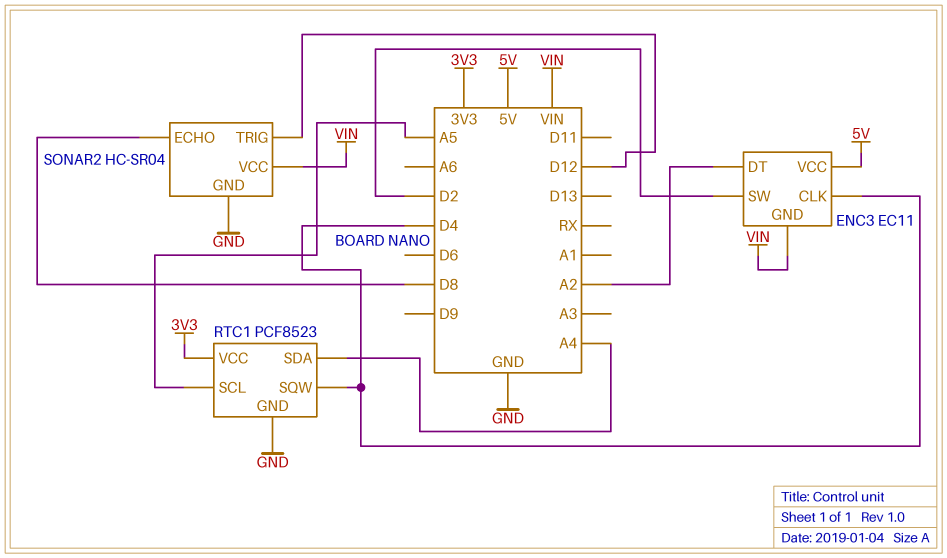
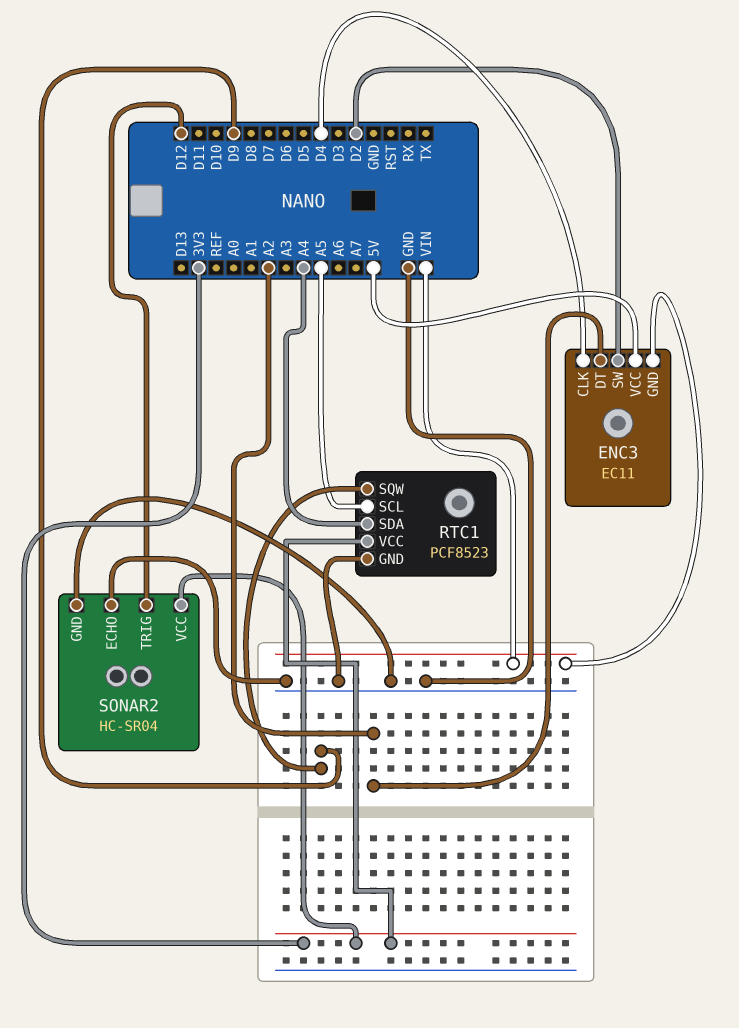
RTC1 pin SQW: D4 -> D9
SONAR2 pin ECHO: D8 -> GND
SONAR2 pin VCC: VIN -> 3V3

